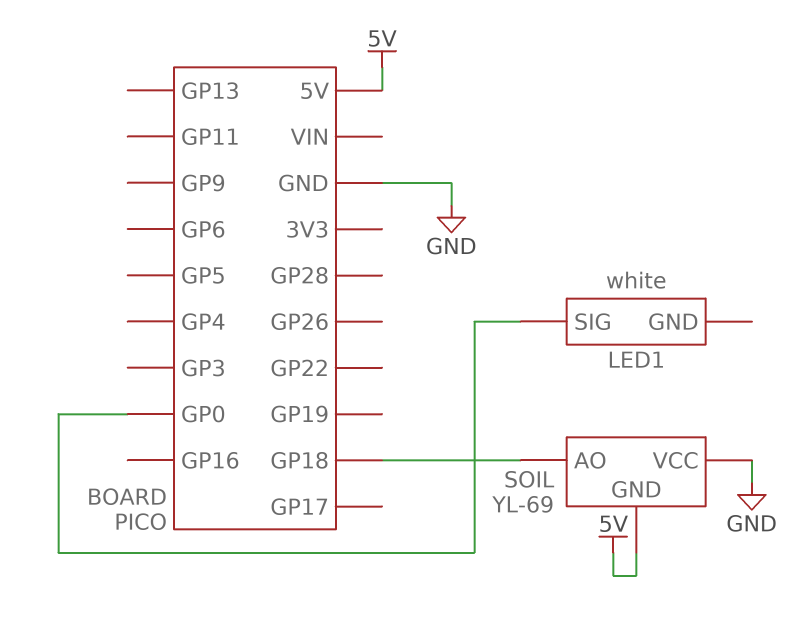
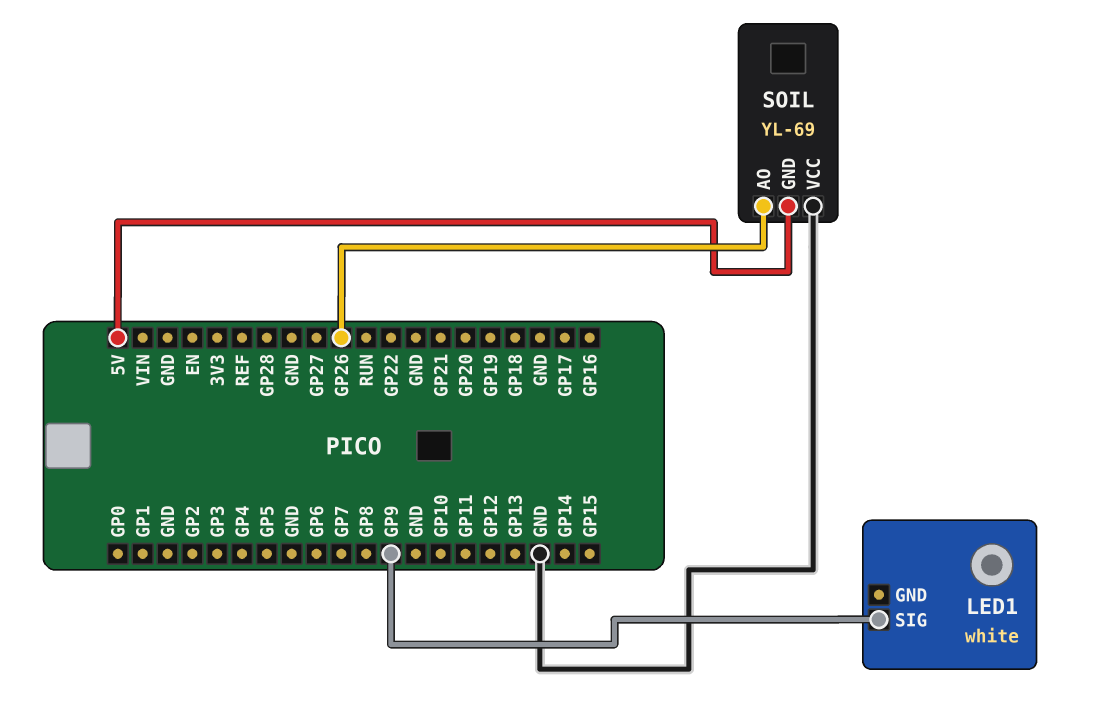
LED1 pin SIG: GP0 -> GP9
SOIL pin AO: GP18 -> GP26

